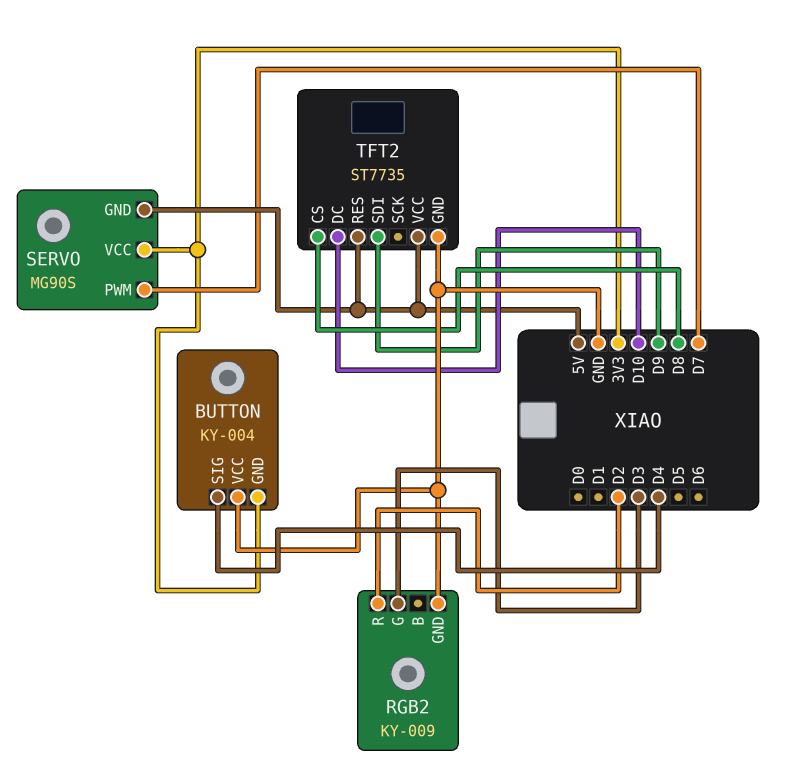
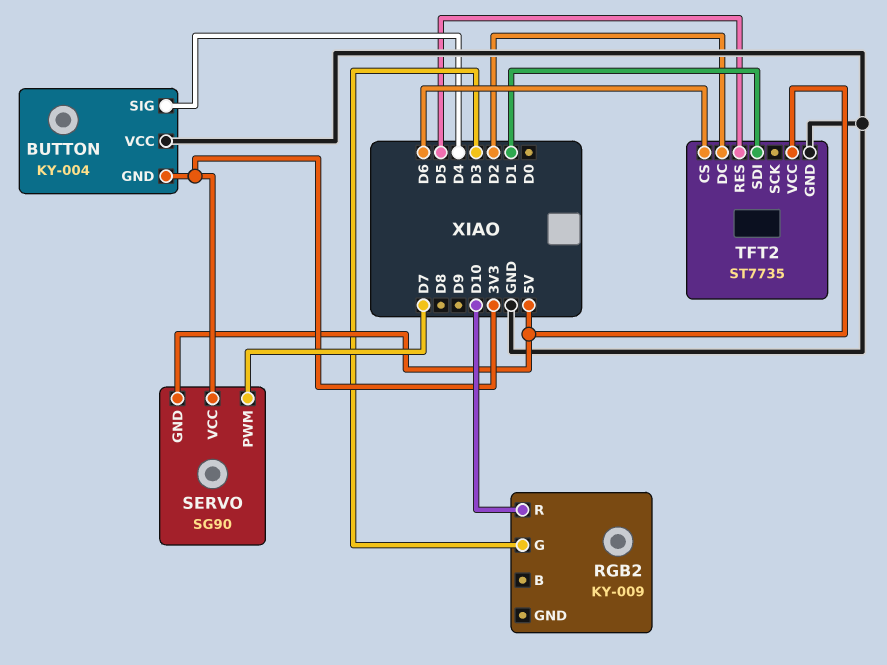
RGB2 pin GND: GND -> none
RGB2 pin R: D2 -> D10
SERVO: MG90S -> SG90
TFT2 pin CS: D8 -> D6
TFT2 pin DC: D10 -> D2
TFT2 pin RES: 5V -> D5
TFT2 pin SDI: D9 -> D1

